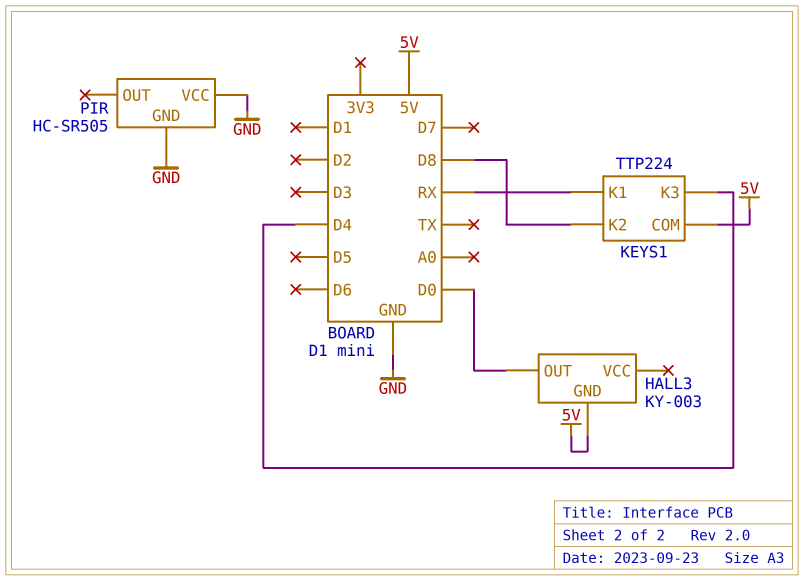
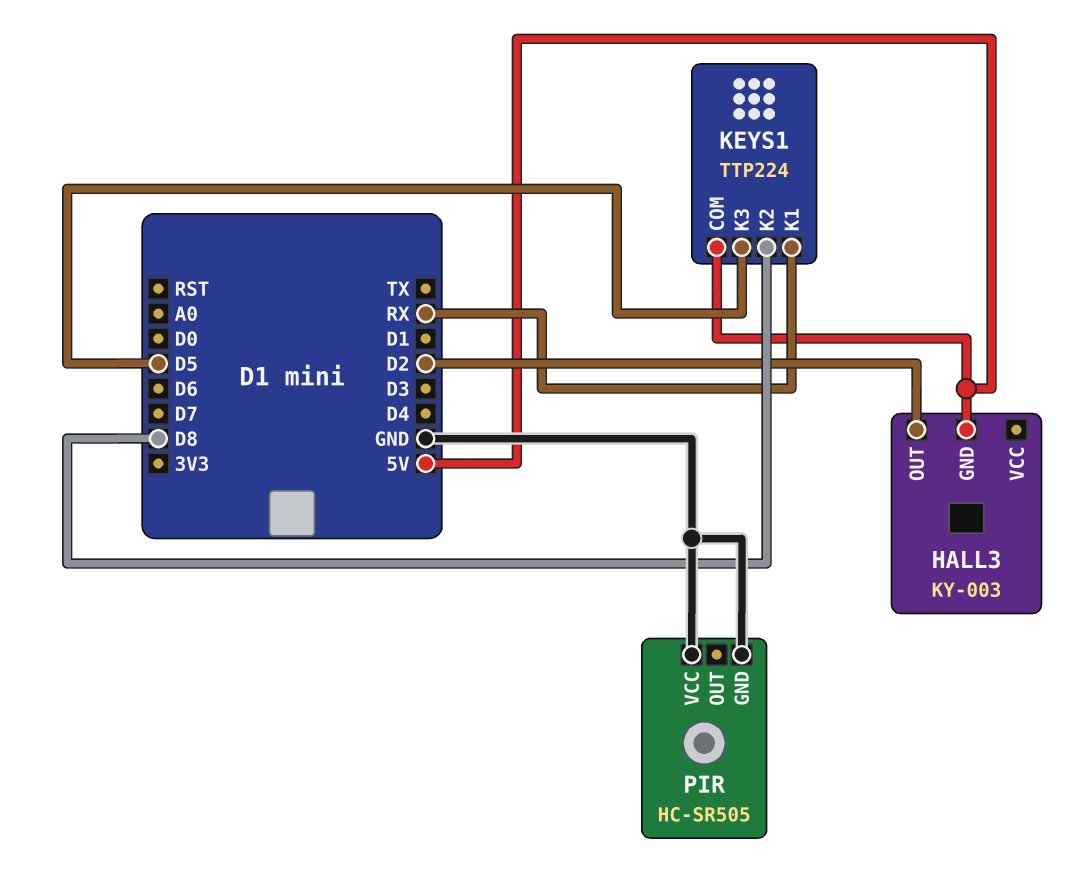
HALL3 pin OUT: D0 -> D2
KEYS1 pin K3: D4 -> D5

